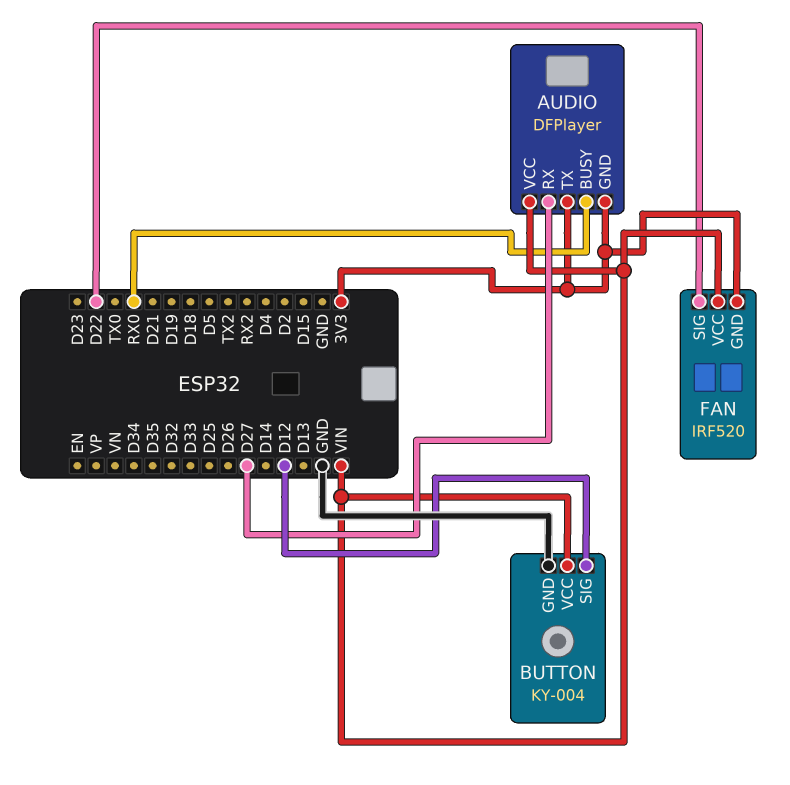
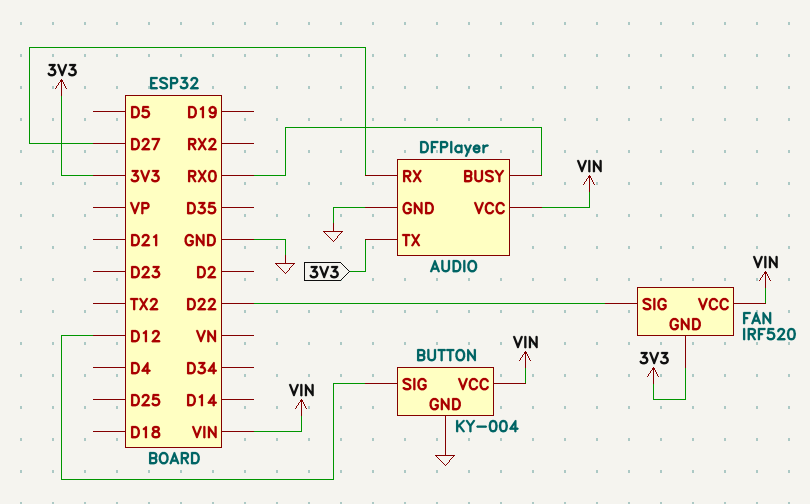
AUDIO pin GND: 3V3 -> GND

